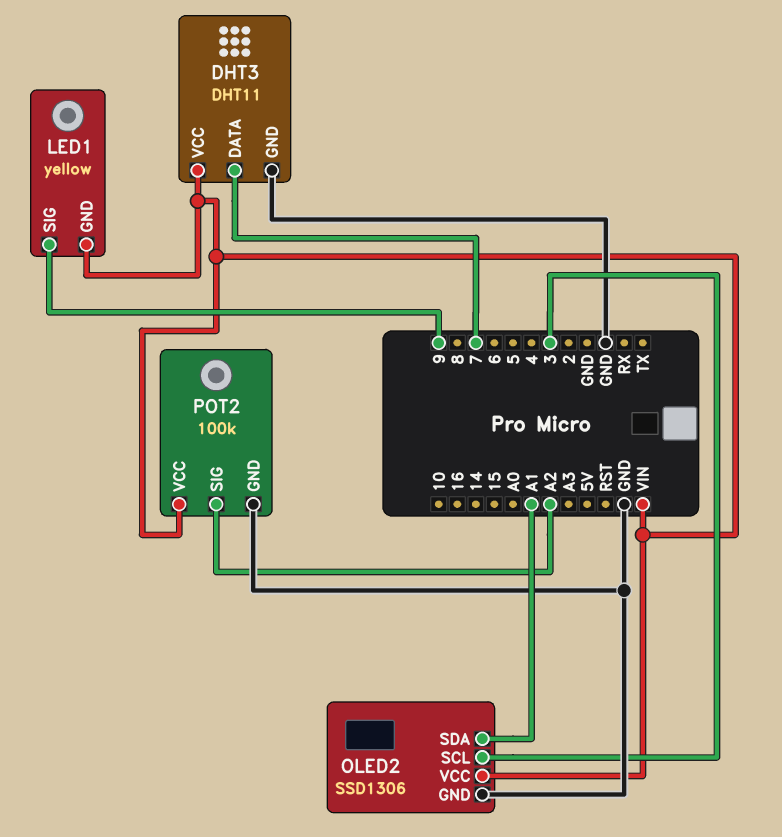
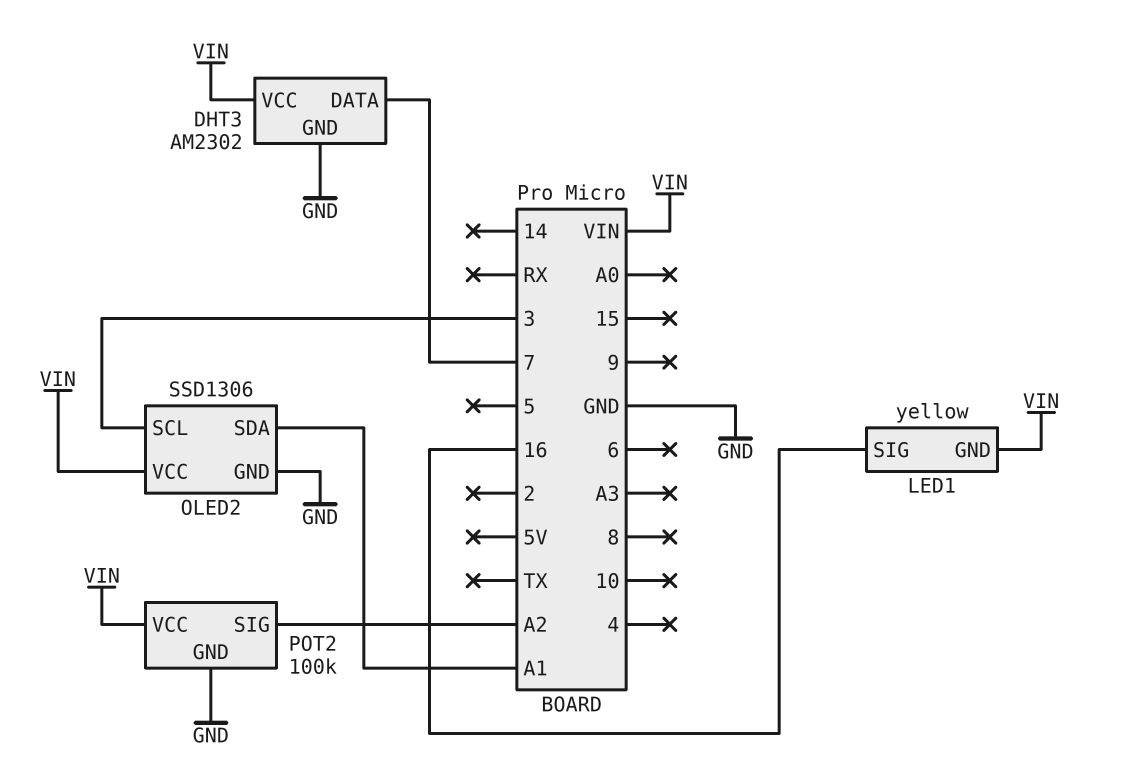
DHT3: DHT11 -> AM2302
LED1 pin SIG: 9 -> 16

